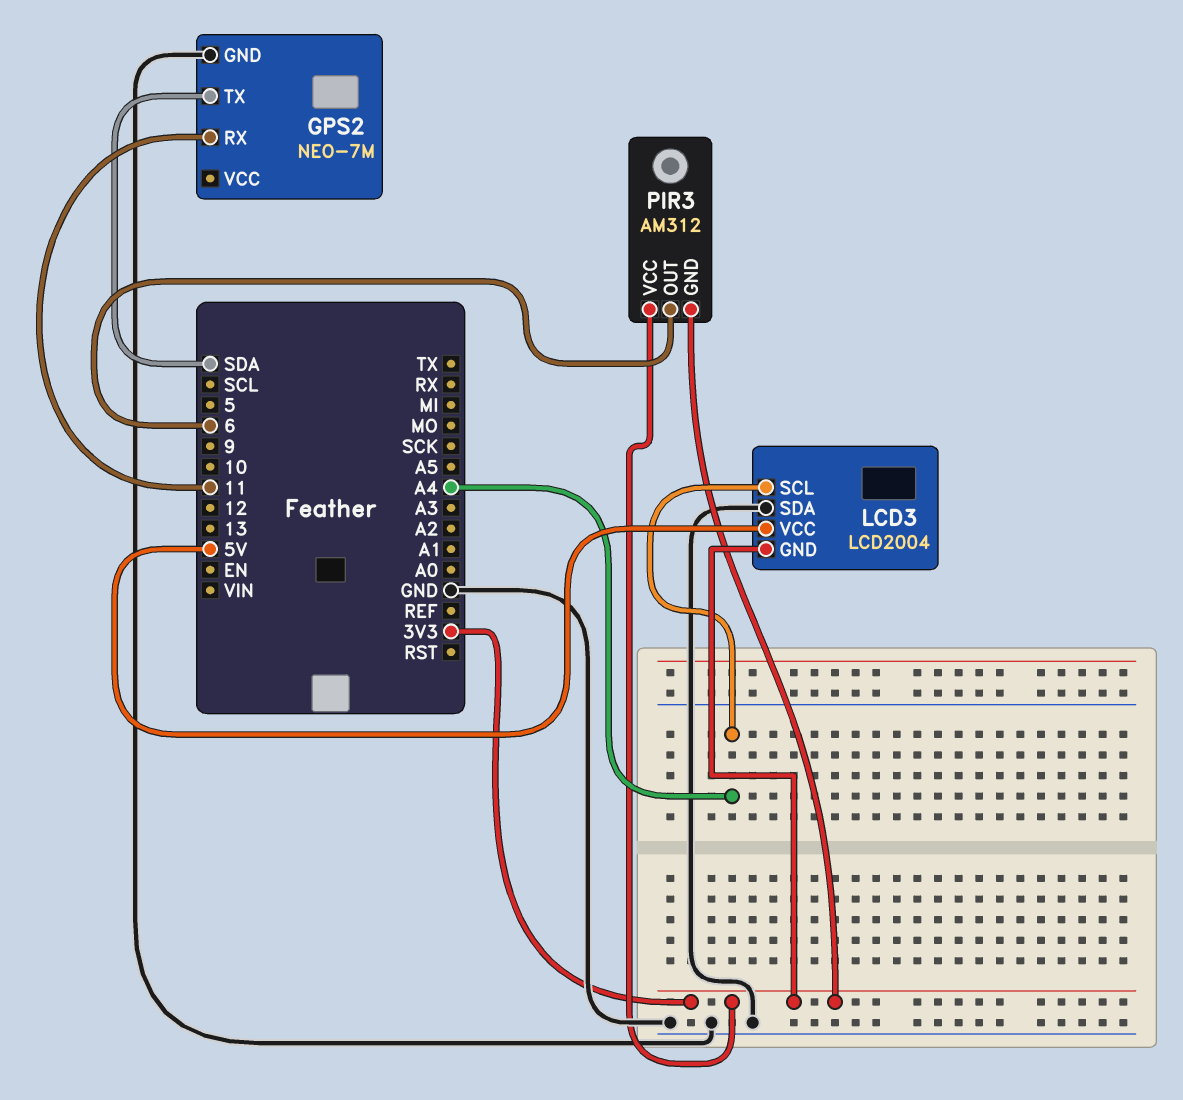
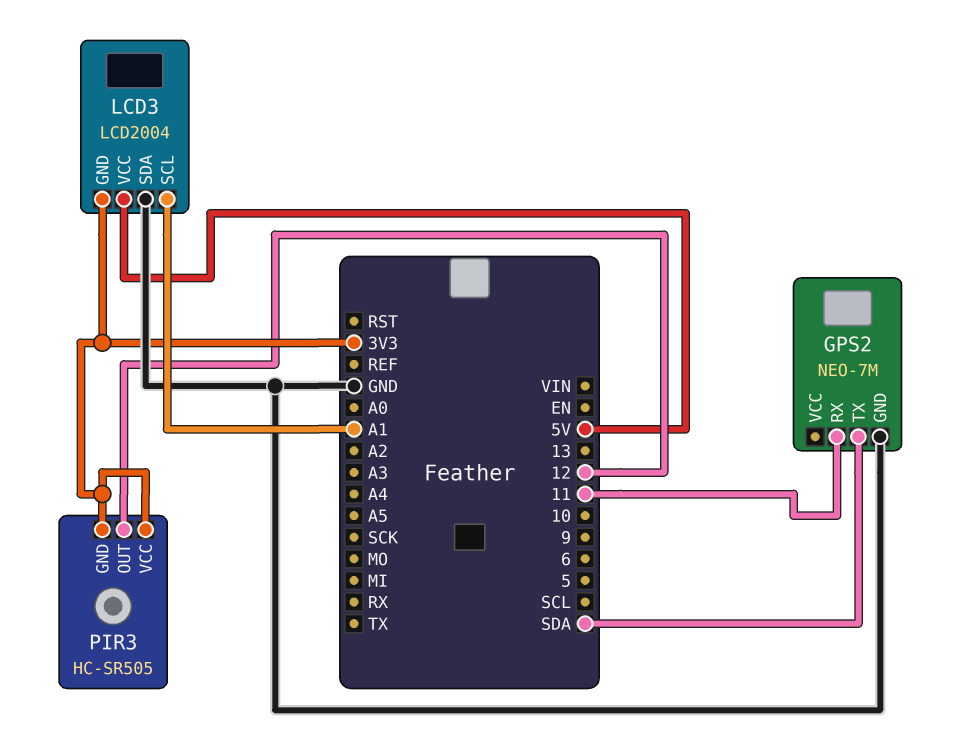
LCD3 pin SCL: A4 -> A1
PIR3: AM312 -> HC-SR505
PIR3 pin OUT: 6 -> 12

